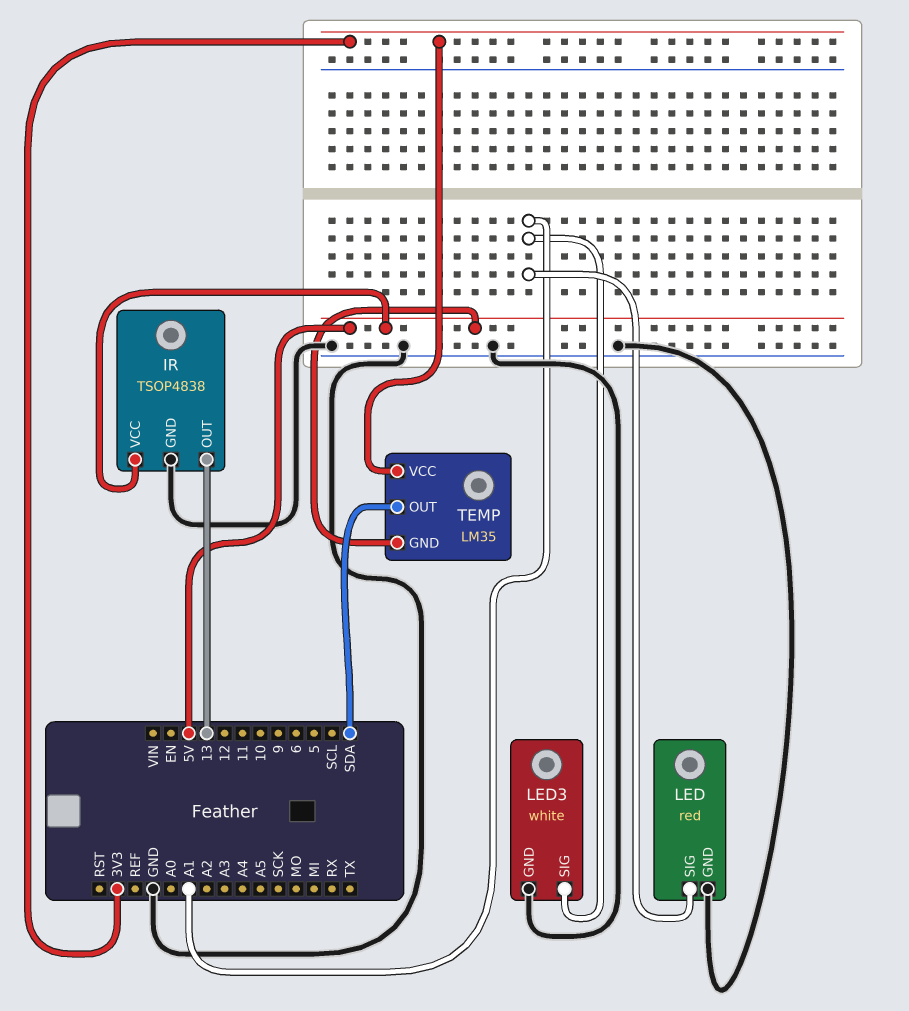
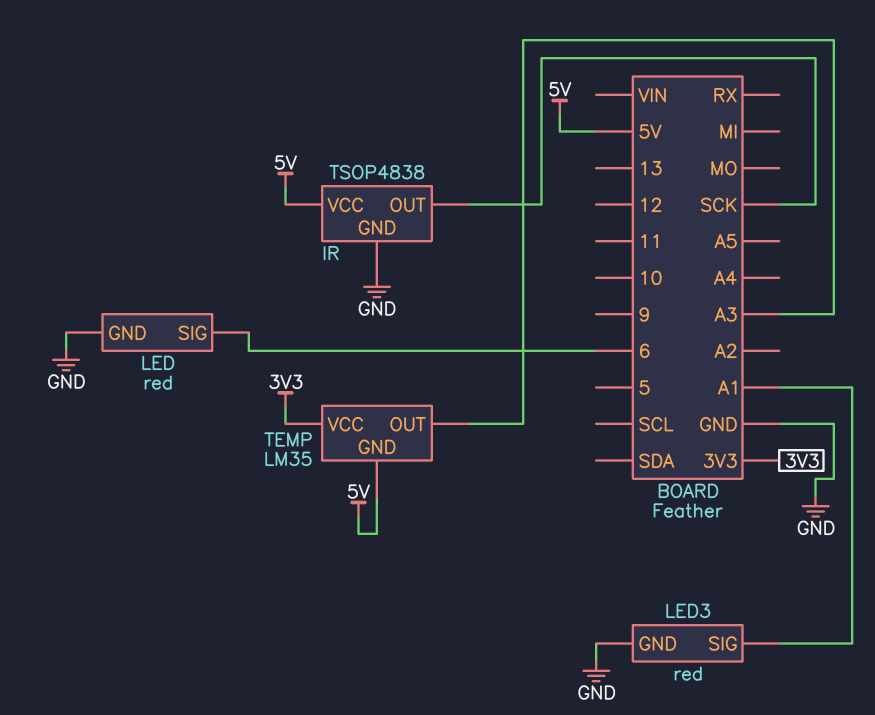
IR pin OUT: 13 -> SCK
LED pin SIG: A1 -> 6
LED3: white -> red
TEMP pin OUT: SDA -> A3

